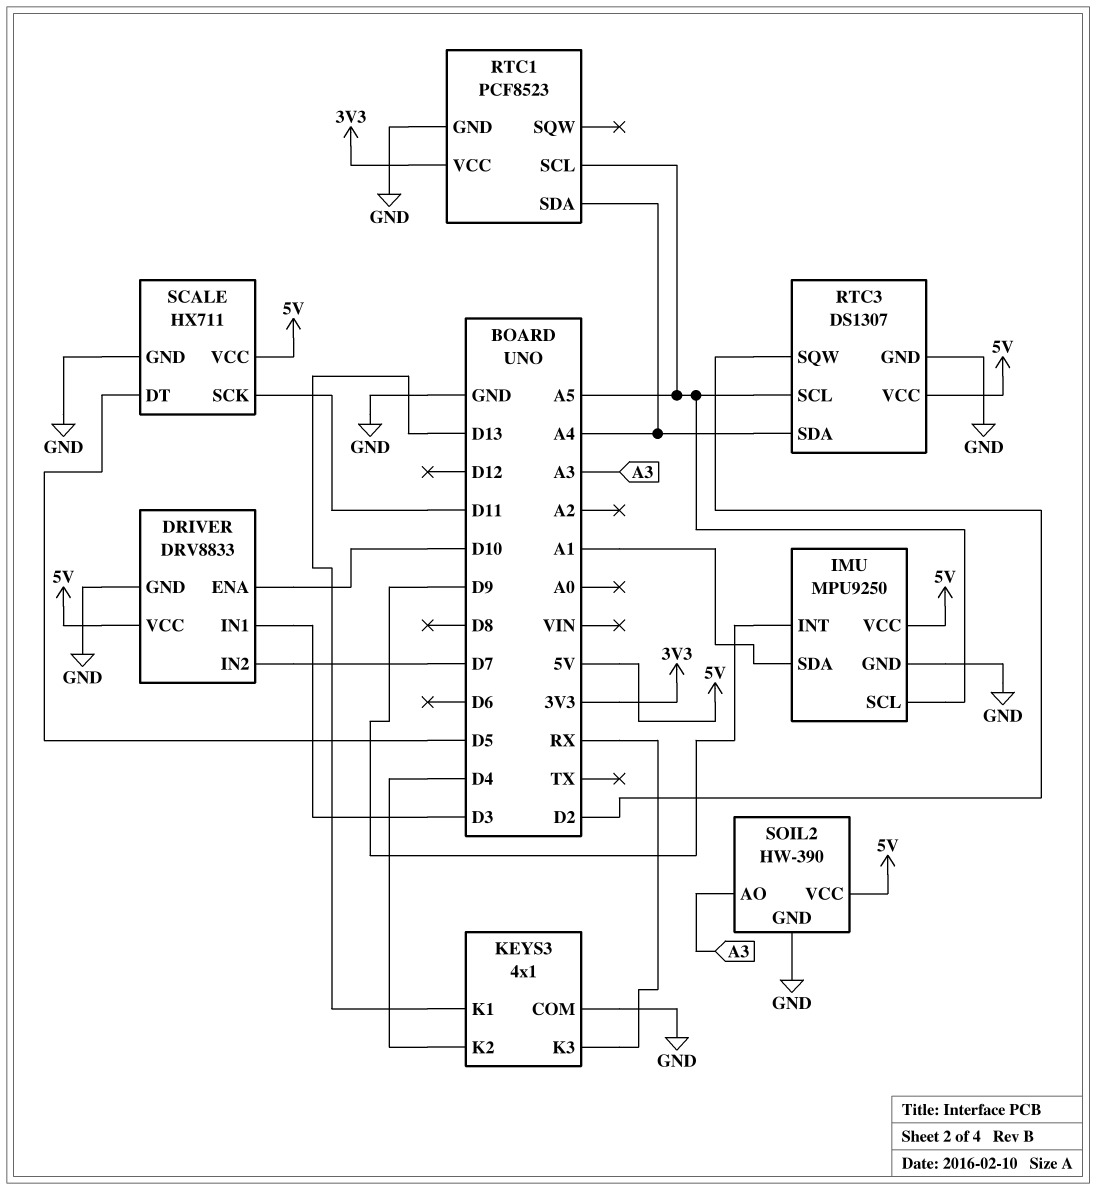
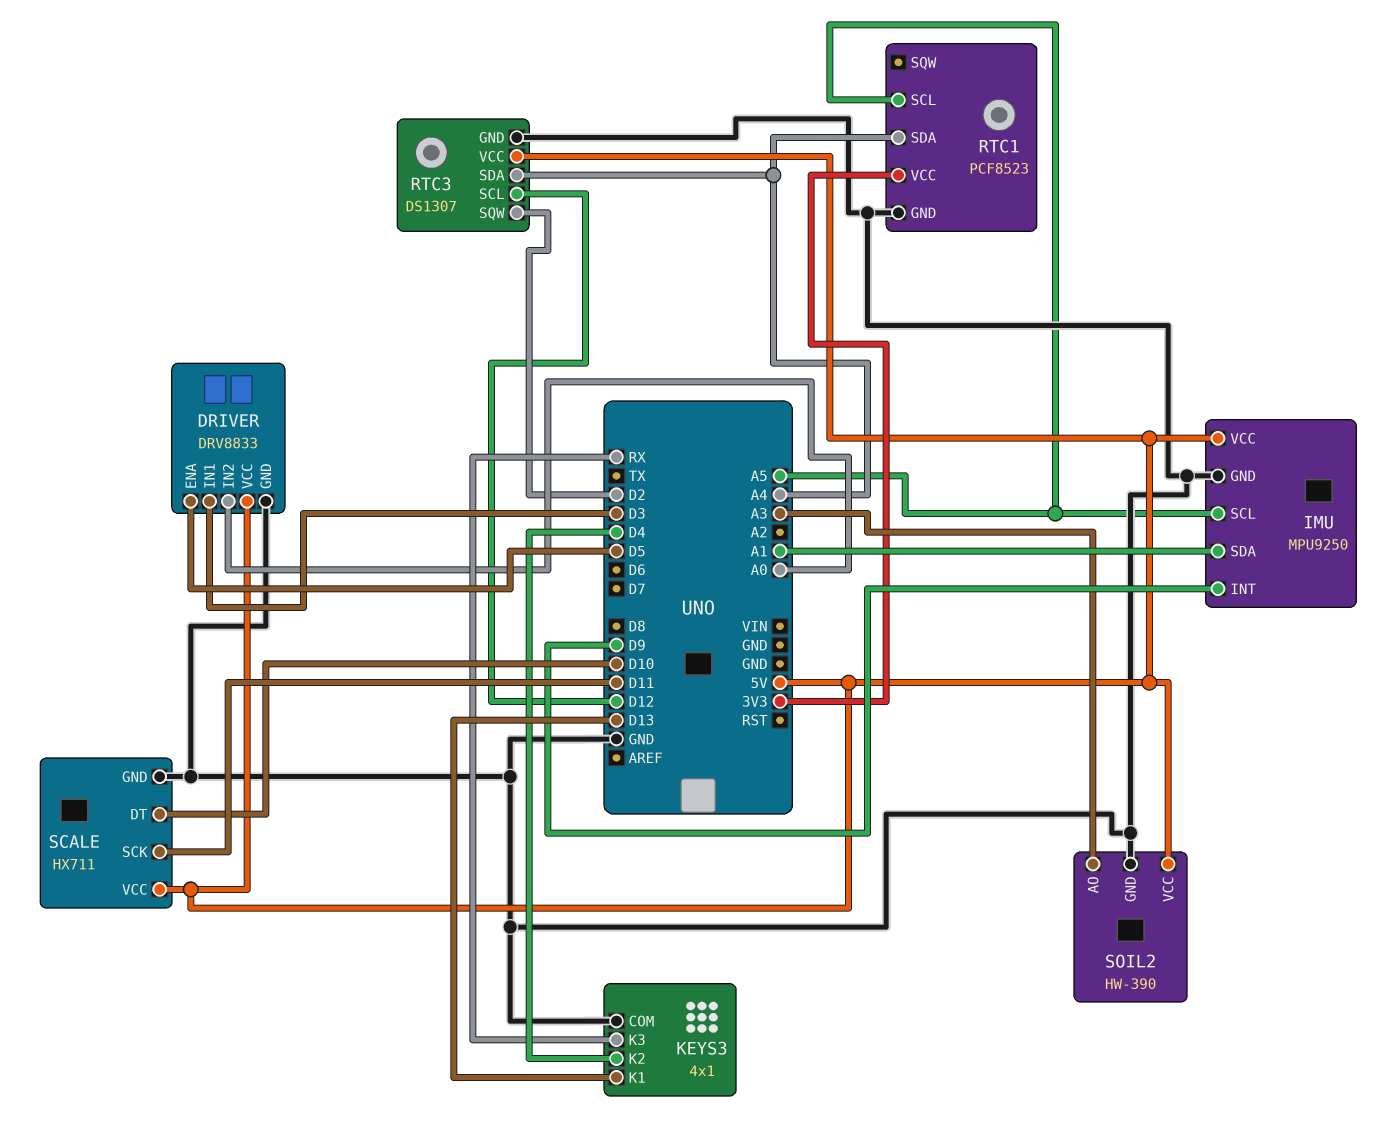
DRIVER pin ENA: D10 -> D5
DRIVER pin IN2: D7 -> A0
RTC3 pin SCL: A5 -> D12
SCALE pin DT: D5 -> D10

